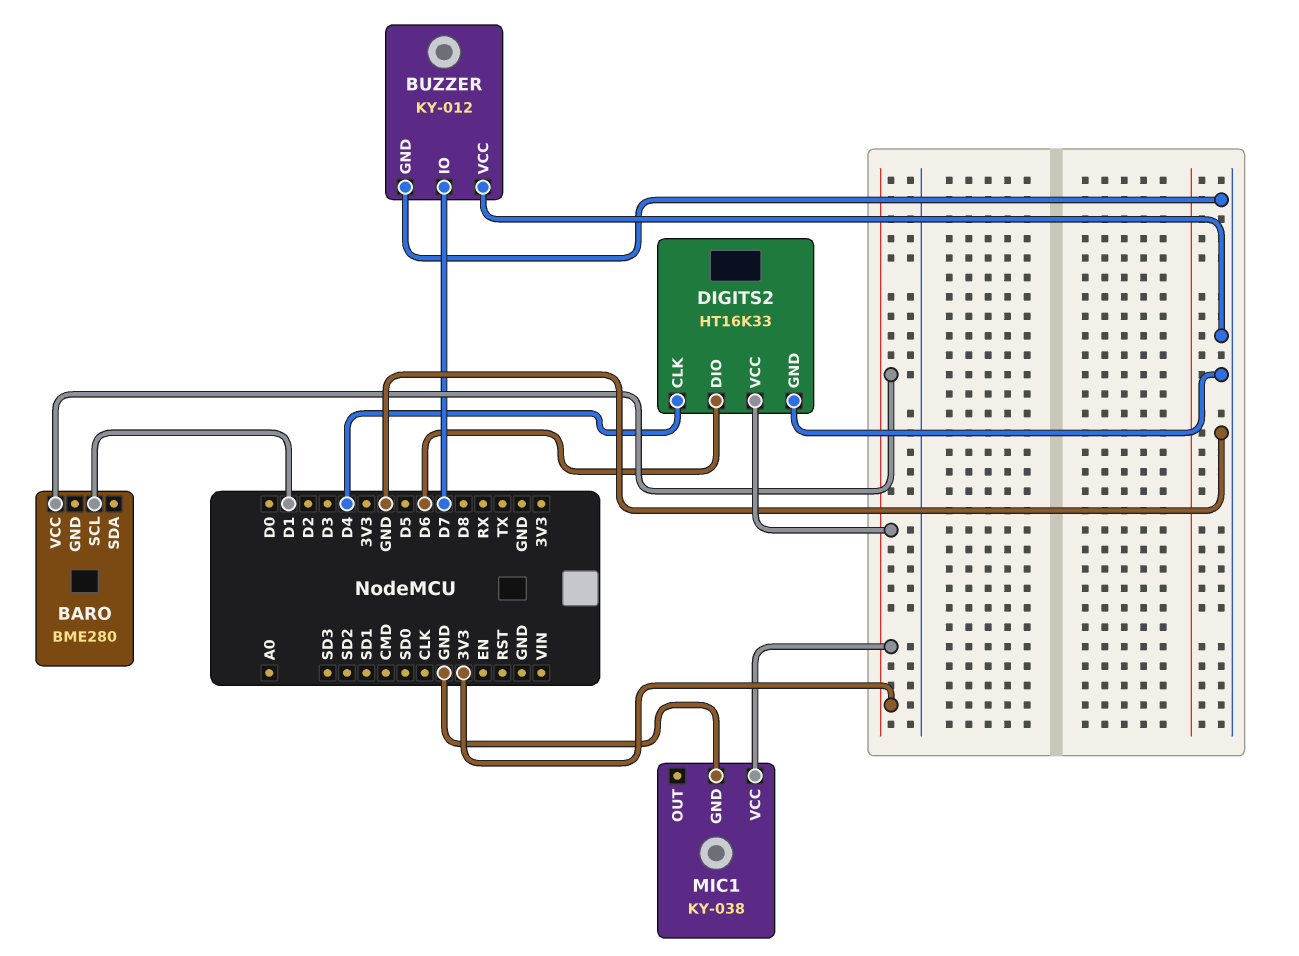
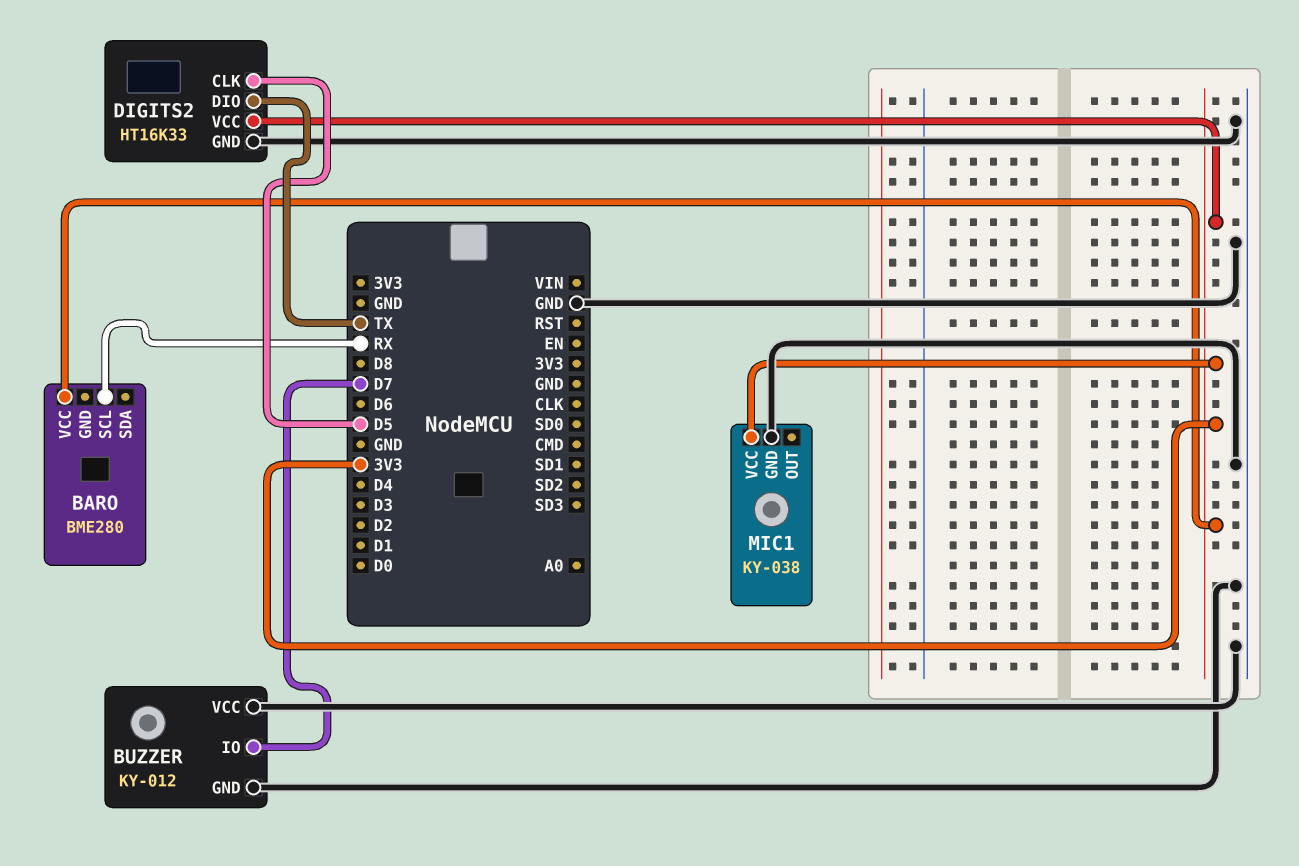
BARO pin SCL: D1 -> RX
DIGITS2 pin CLK: D4 -> D5
DIGITS2 pin DIO: D6 -> TX

